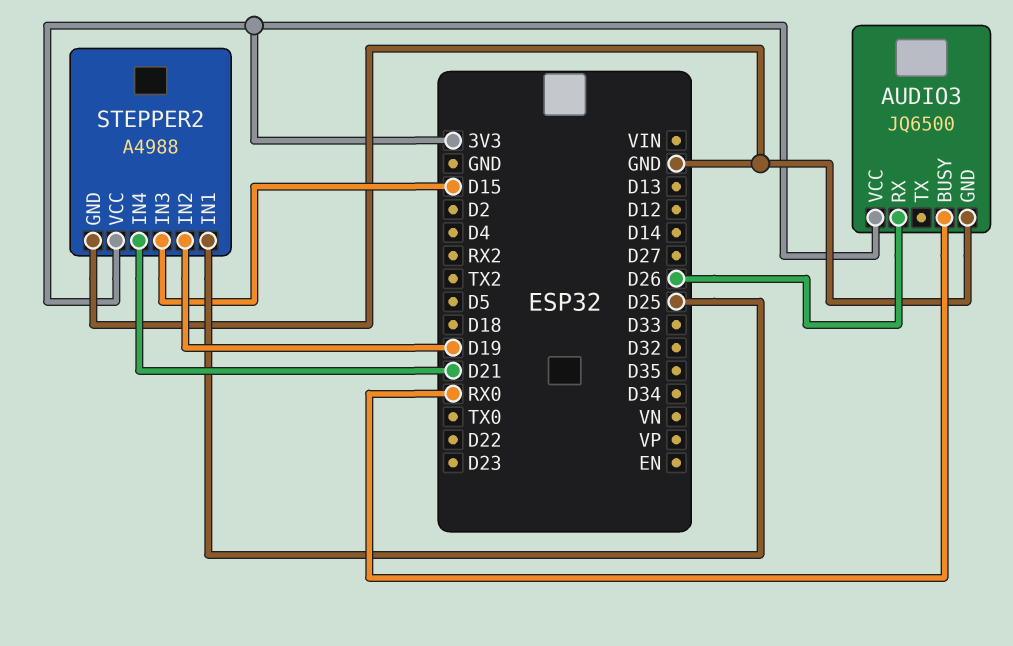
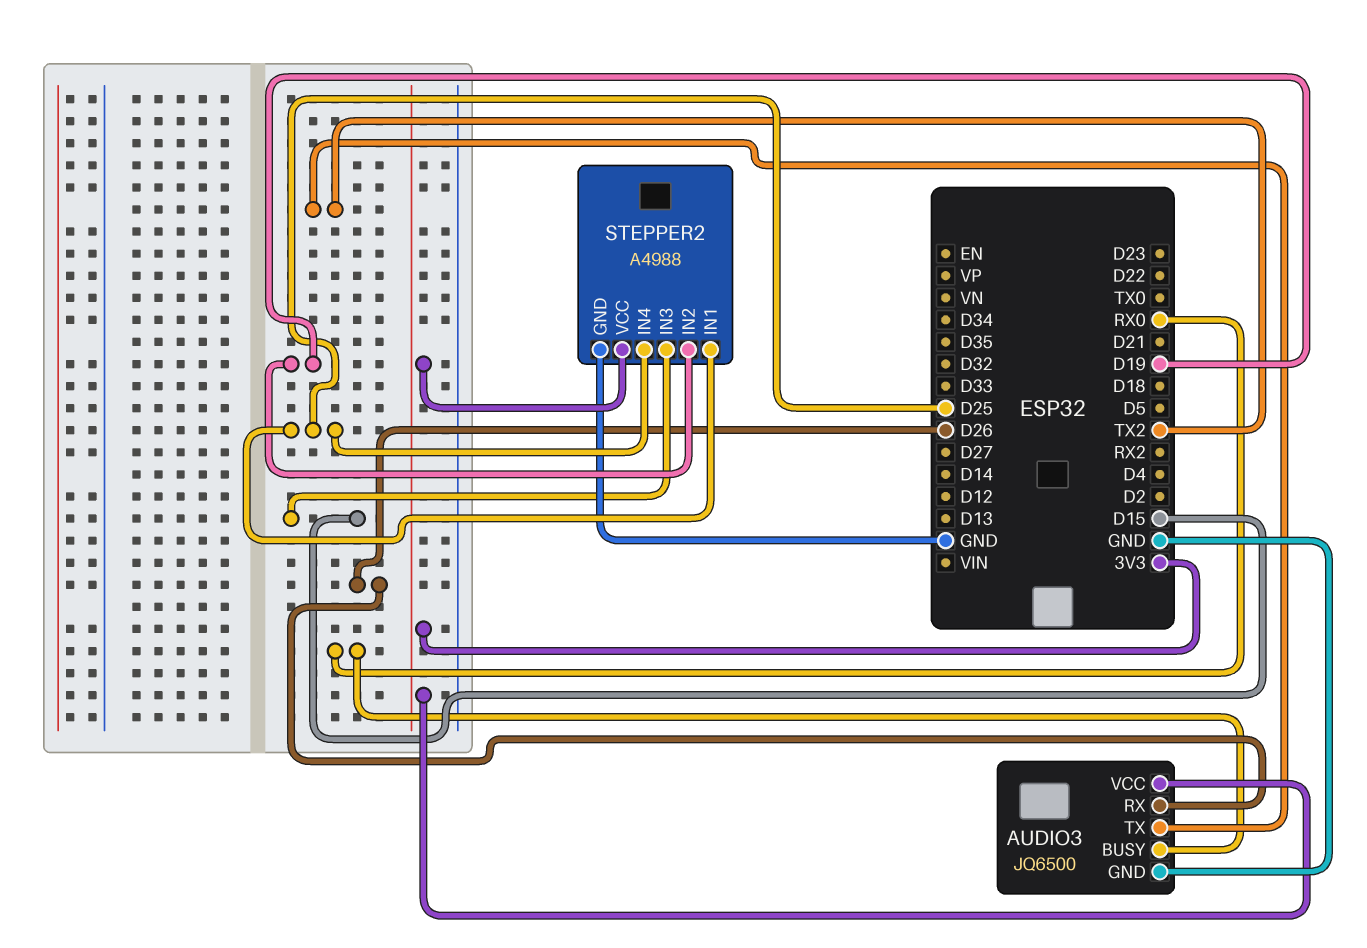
AUDIO3 pin TX: none -> TX2
STEPPER2 pin IN4: D21 -> D25

